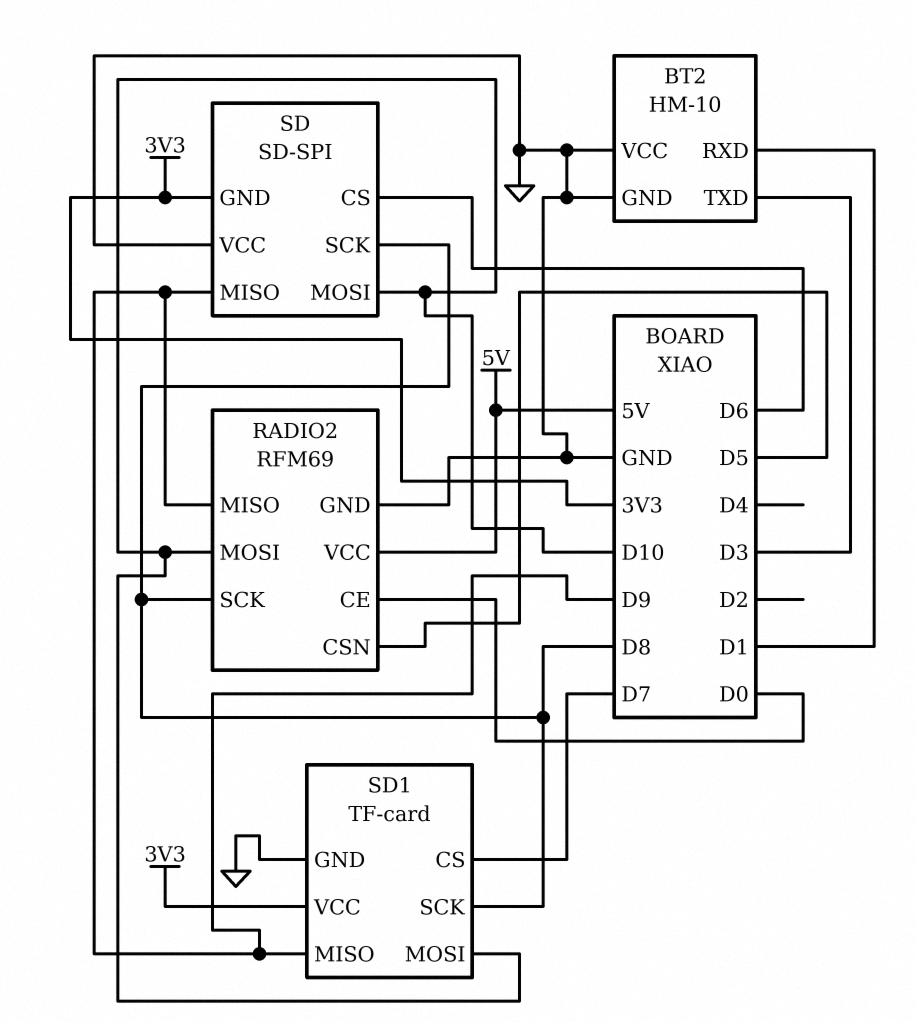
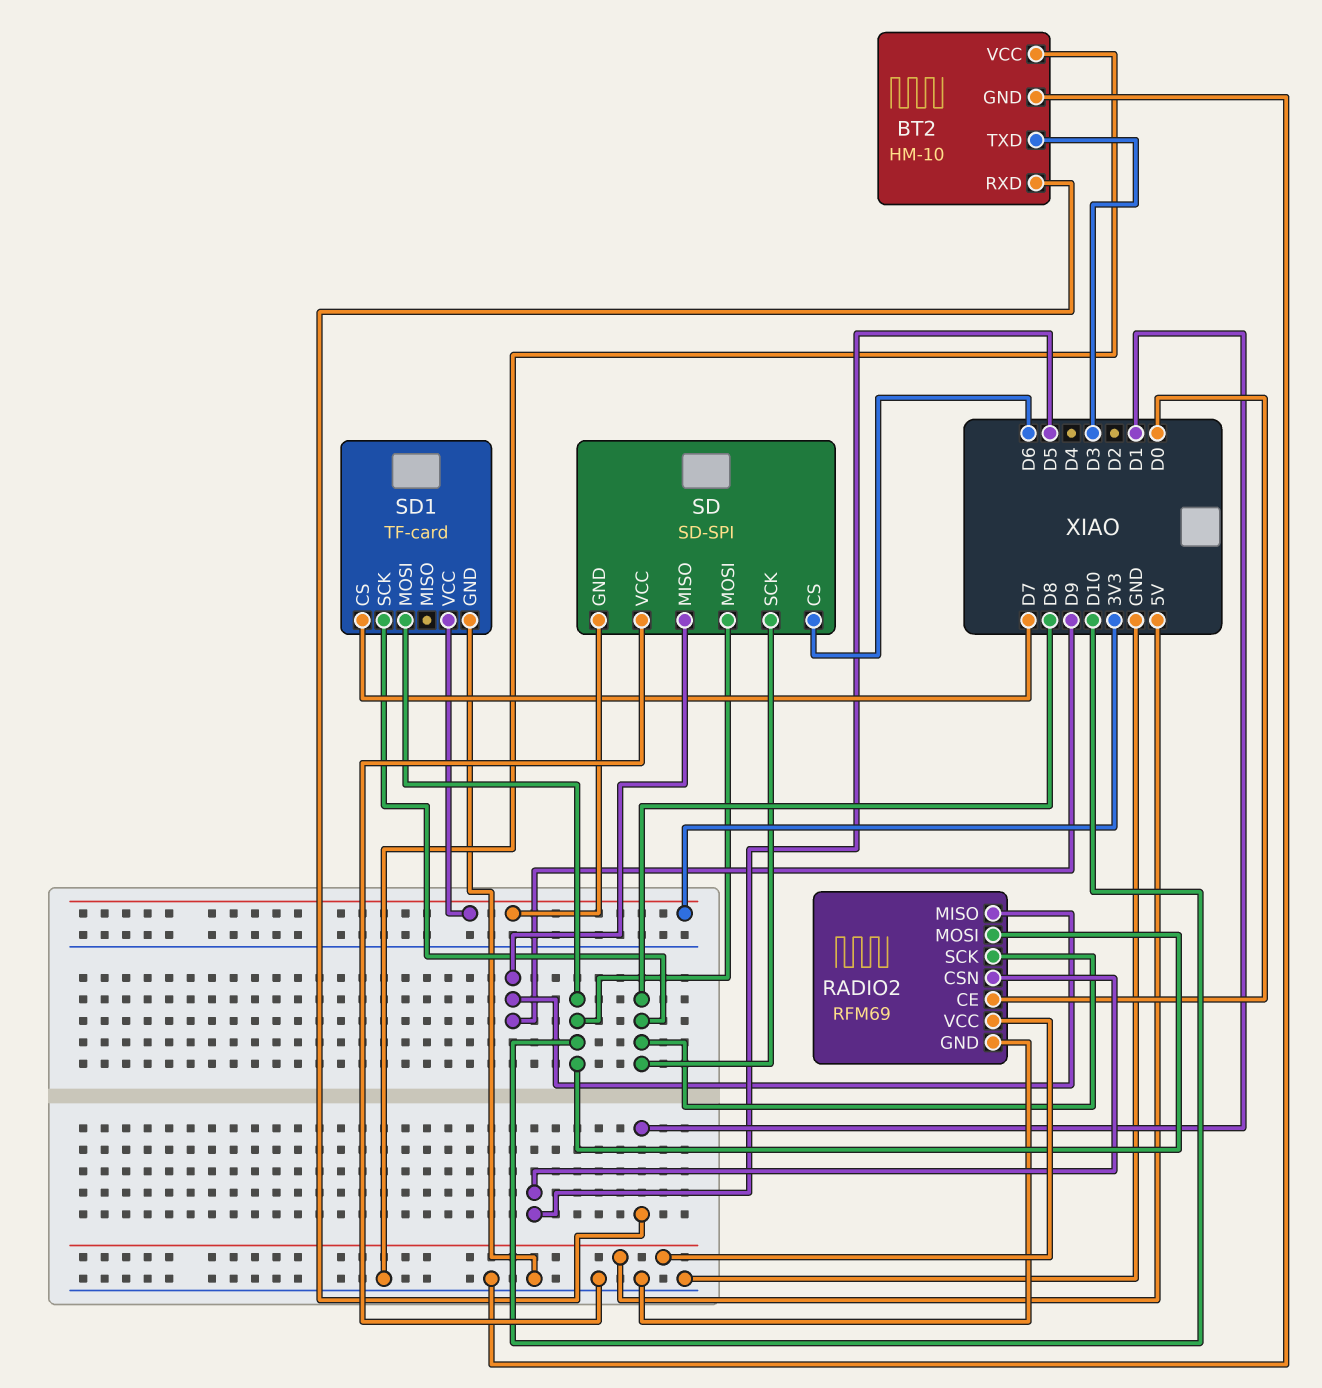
SD1 pin MISO: D9 -> none

